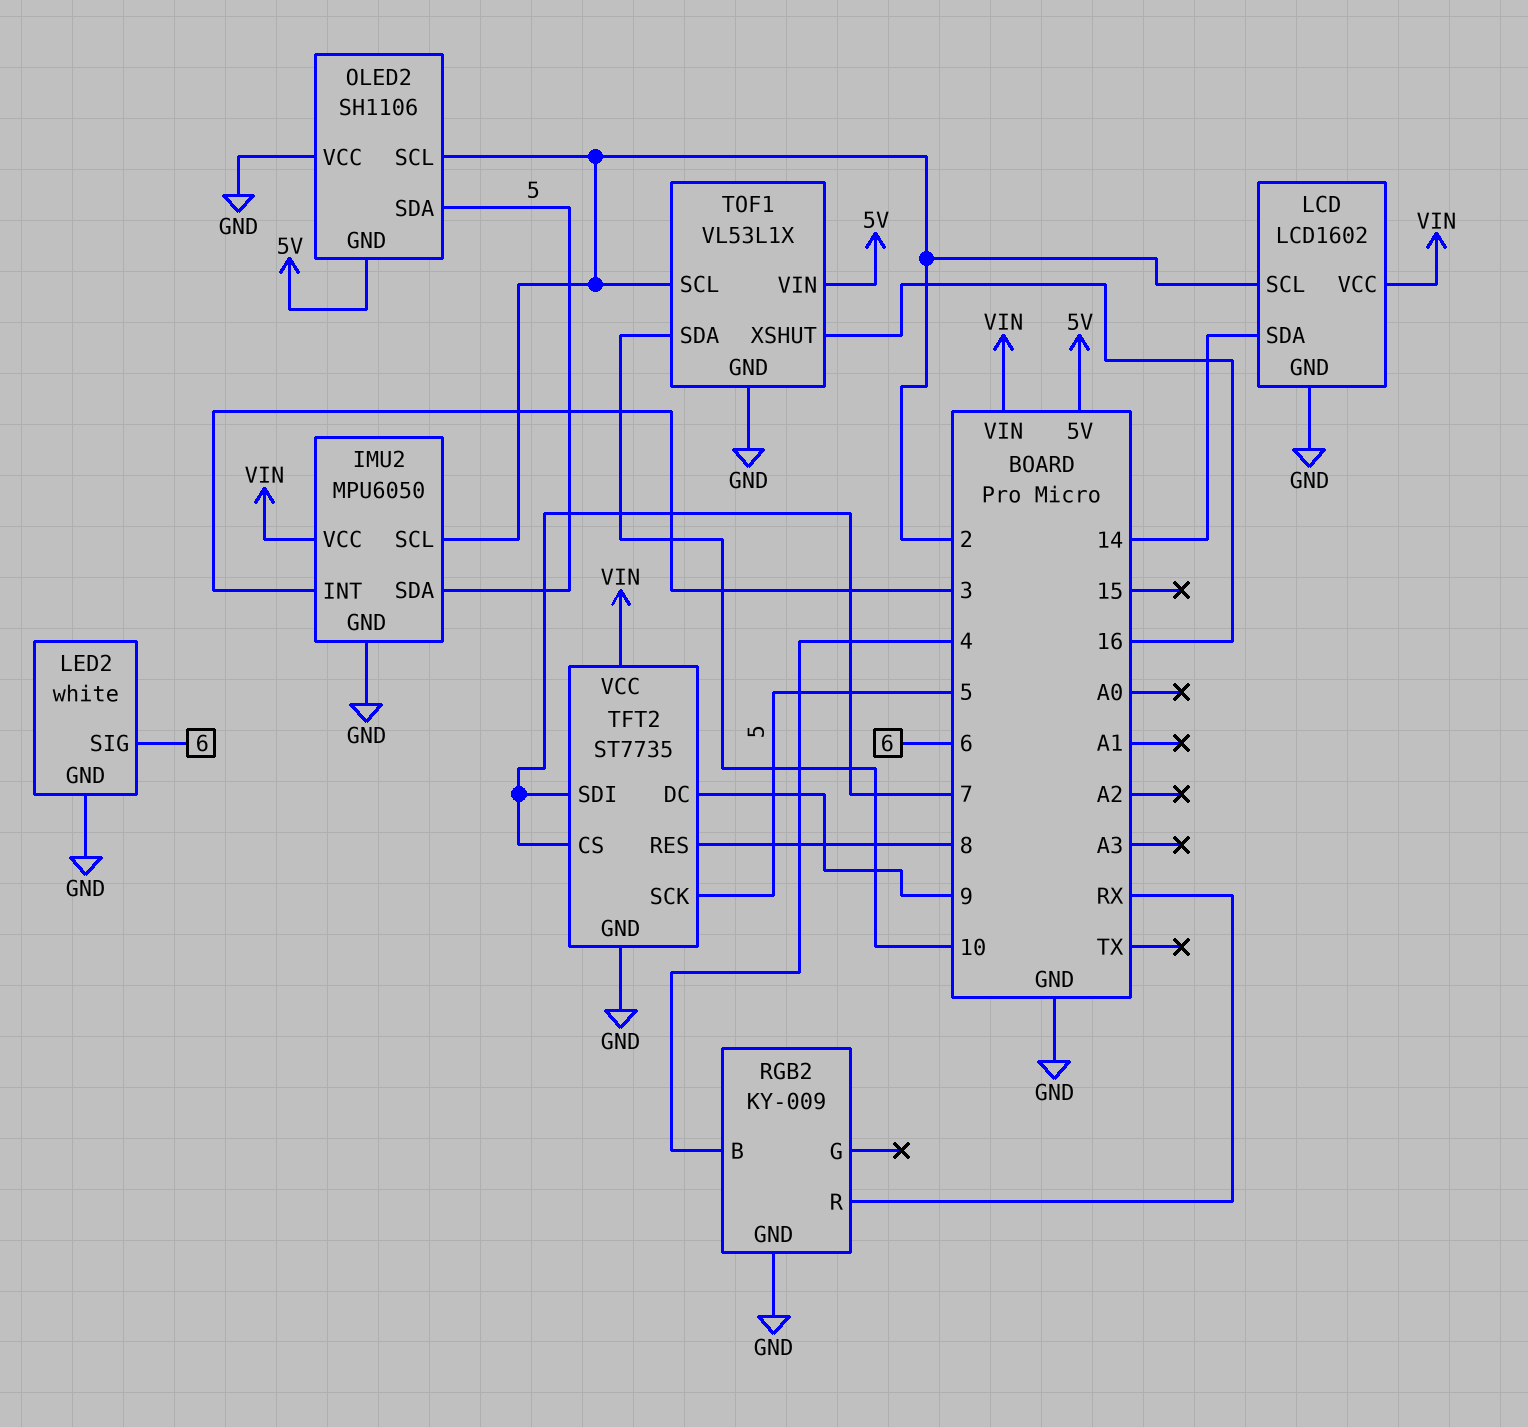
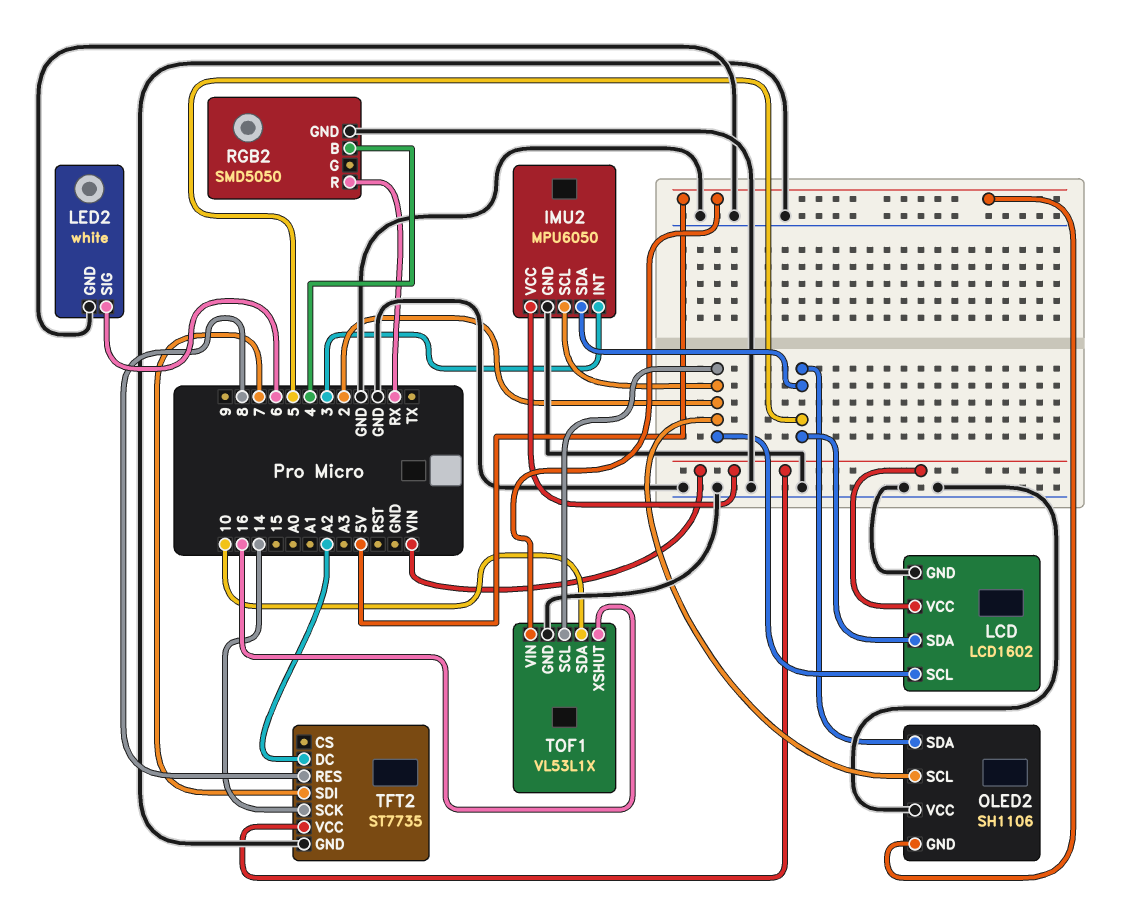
LCD pin SDA: 14 -> 5
RGB2: KY-009 -> SMD5050
TFT2 pin CS: 7 -> none
TFT2 pin DC: 9 -> A2
TFT2 pin SCK: 5 -> 14

